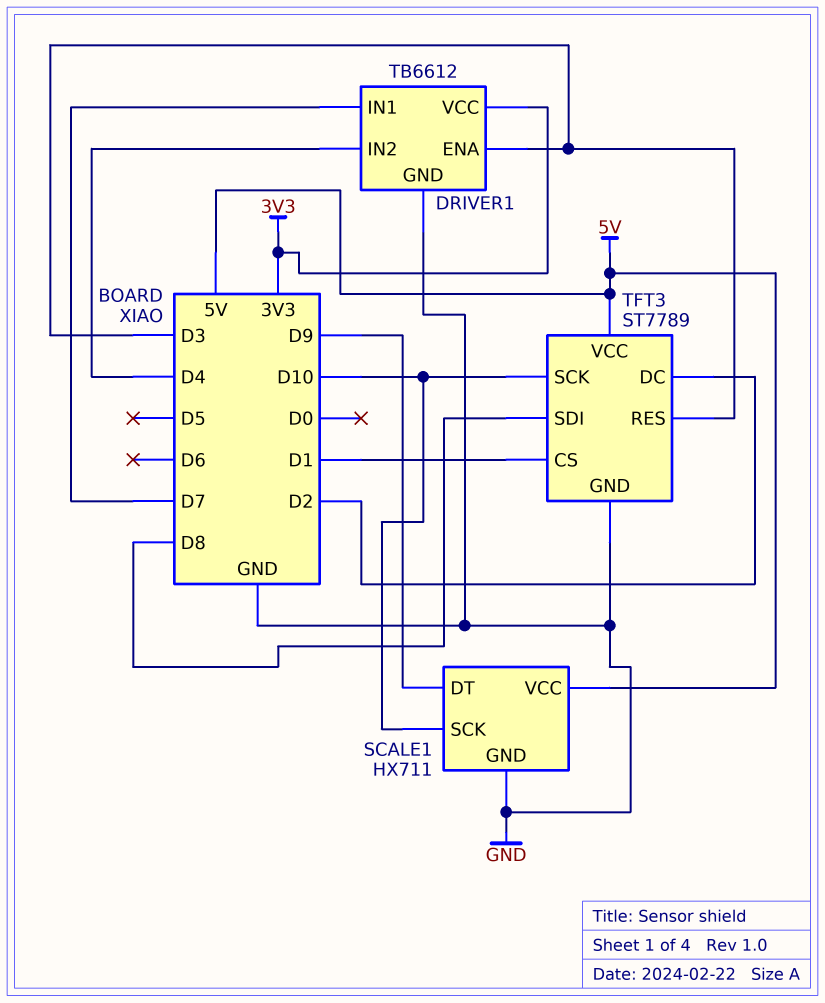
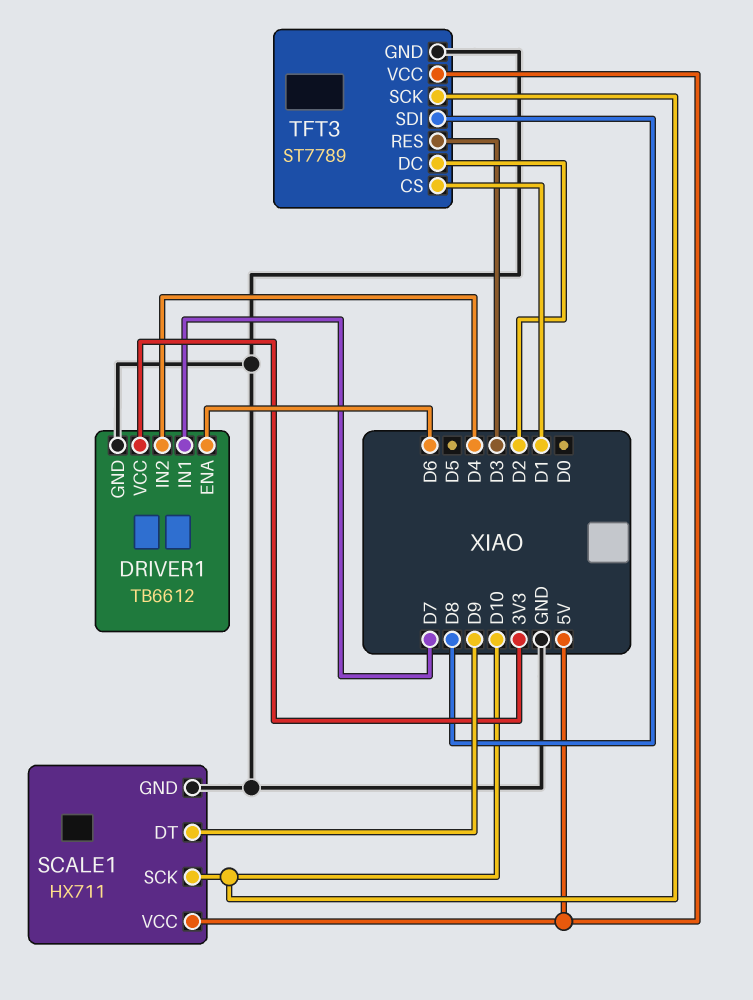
DRIVER1 pin ENA: D3 -> D6

